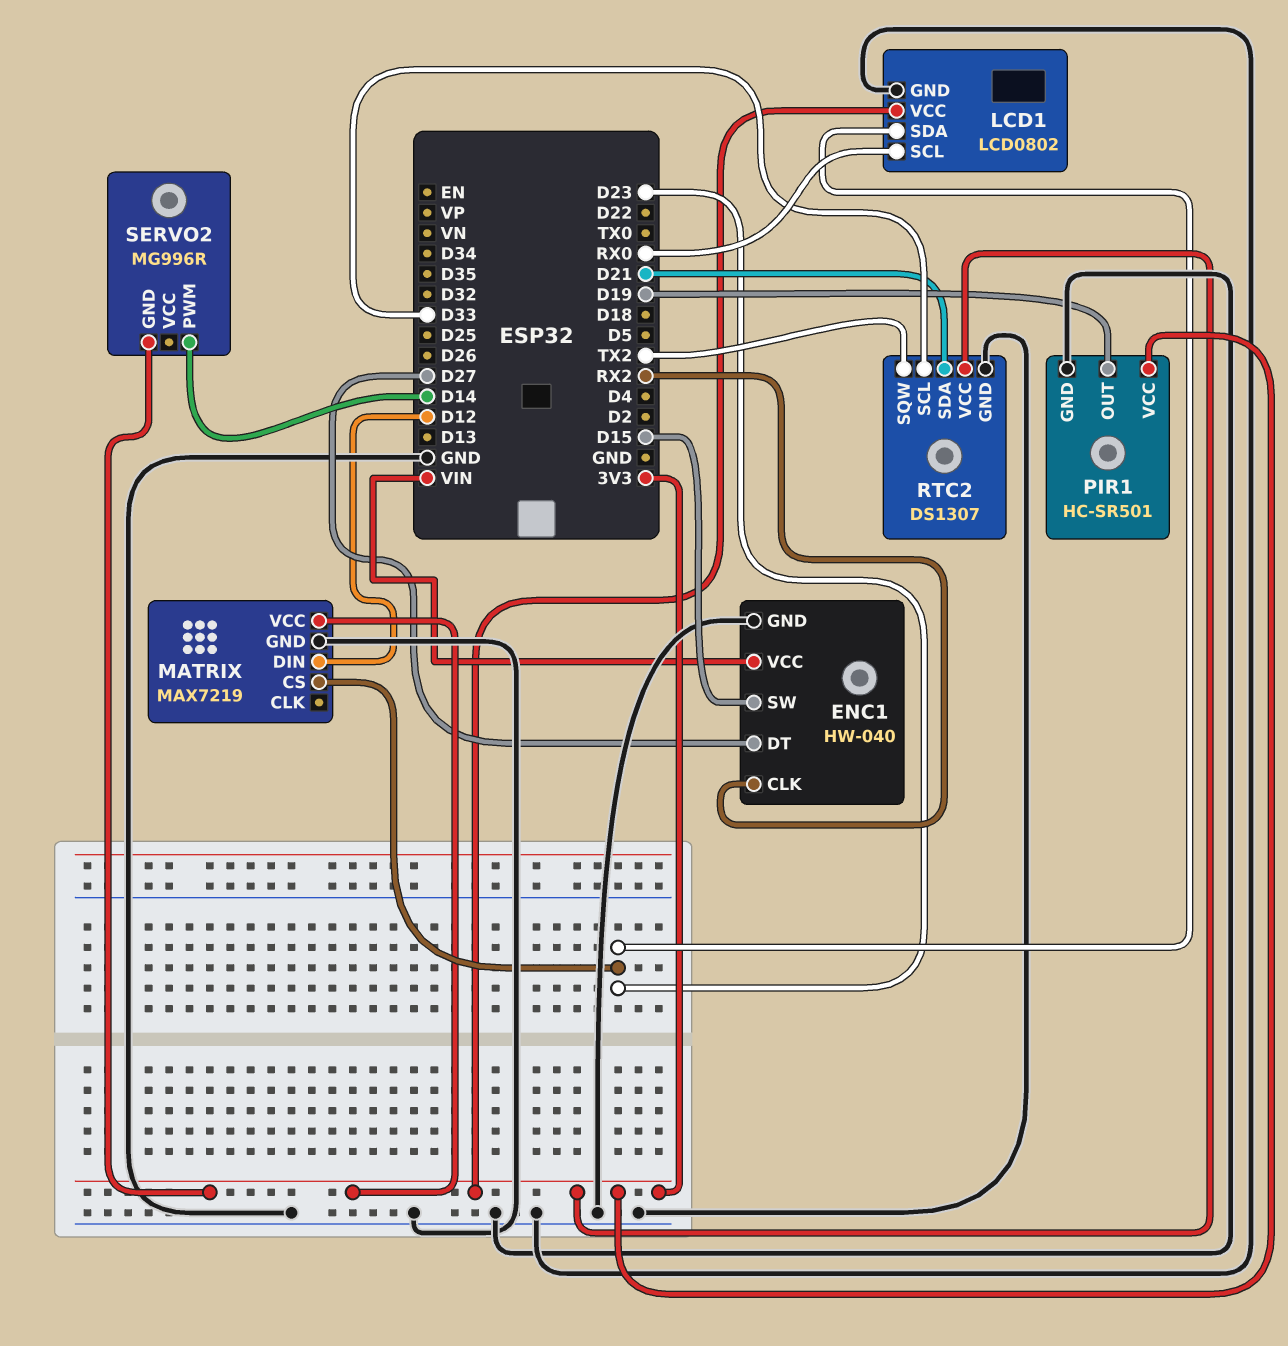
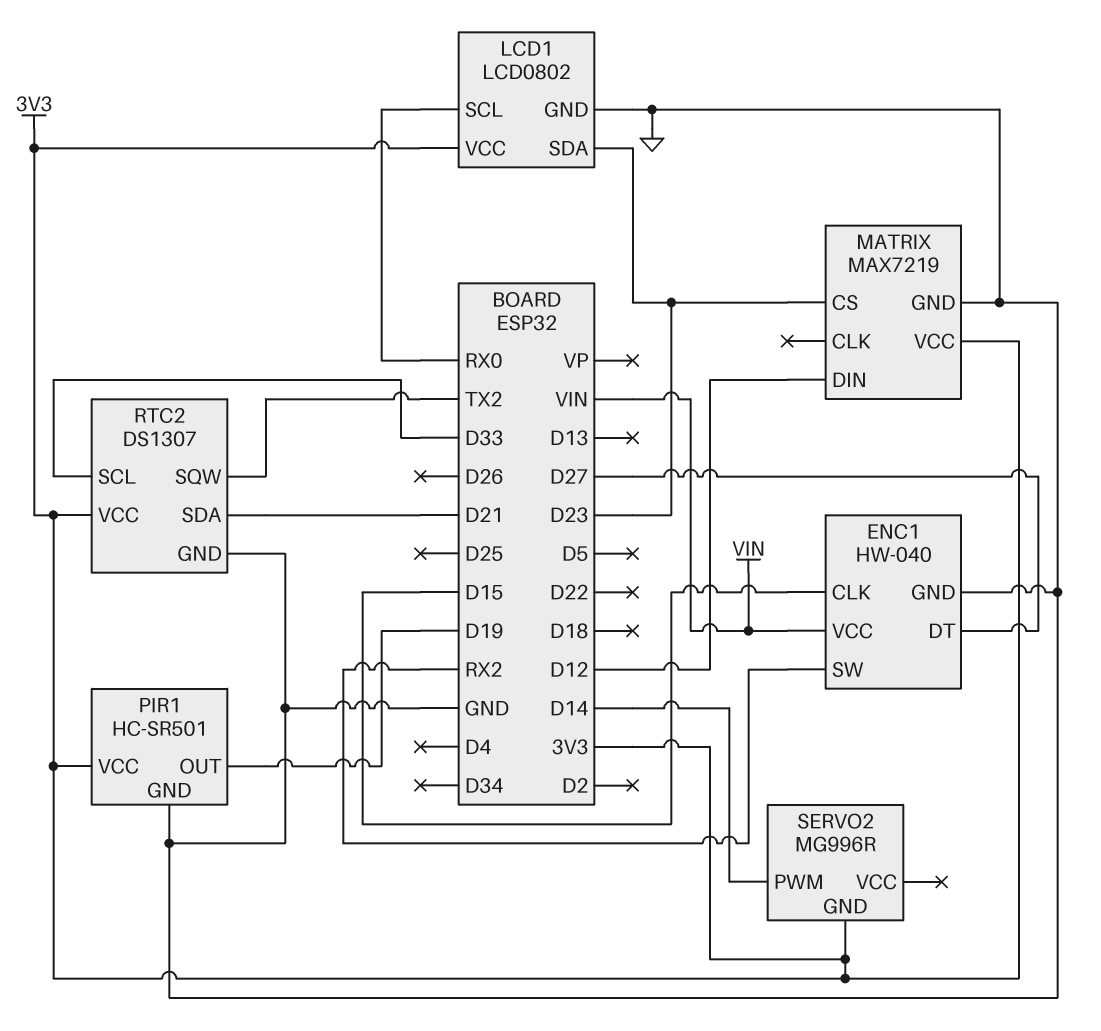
ENC1 pin CLK: RX2 -> D15
ENC1 pin SW: D15 -> RX2

